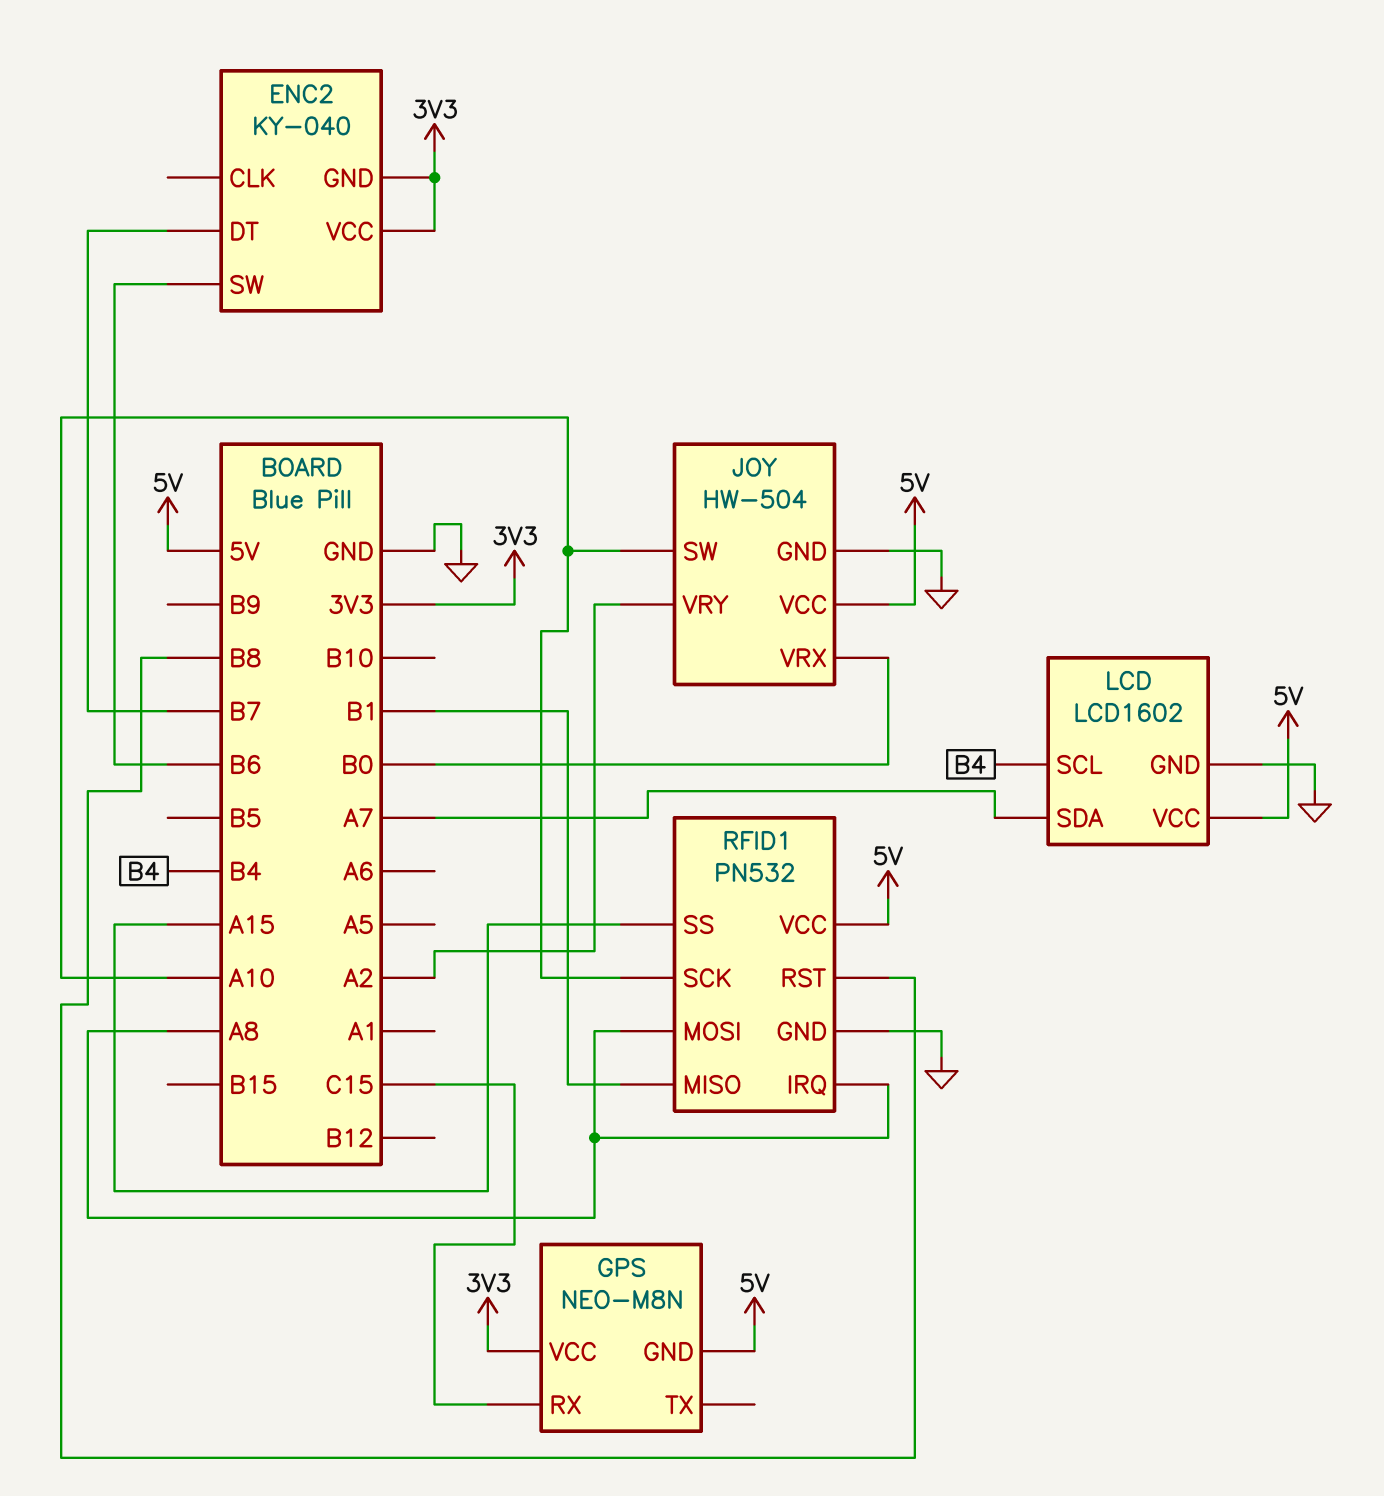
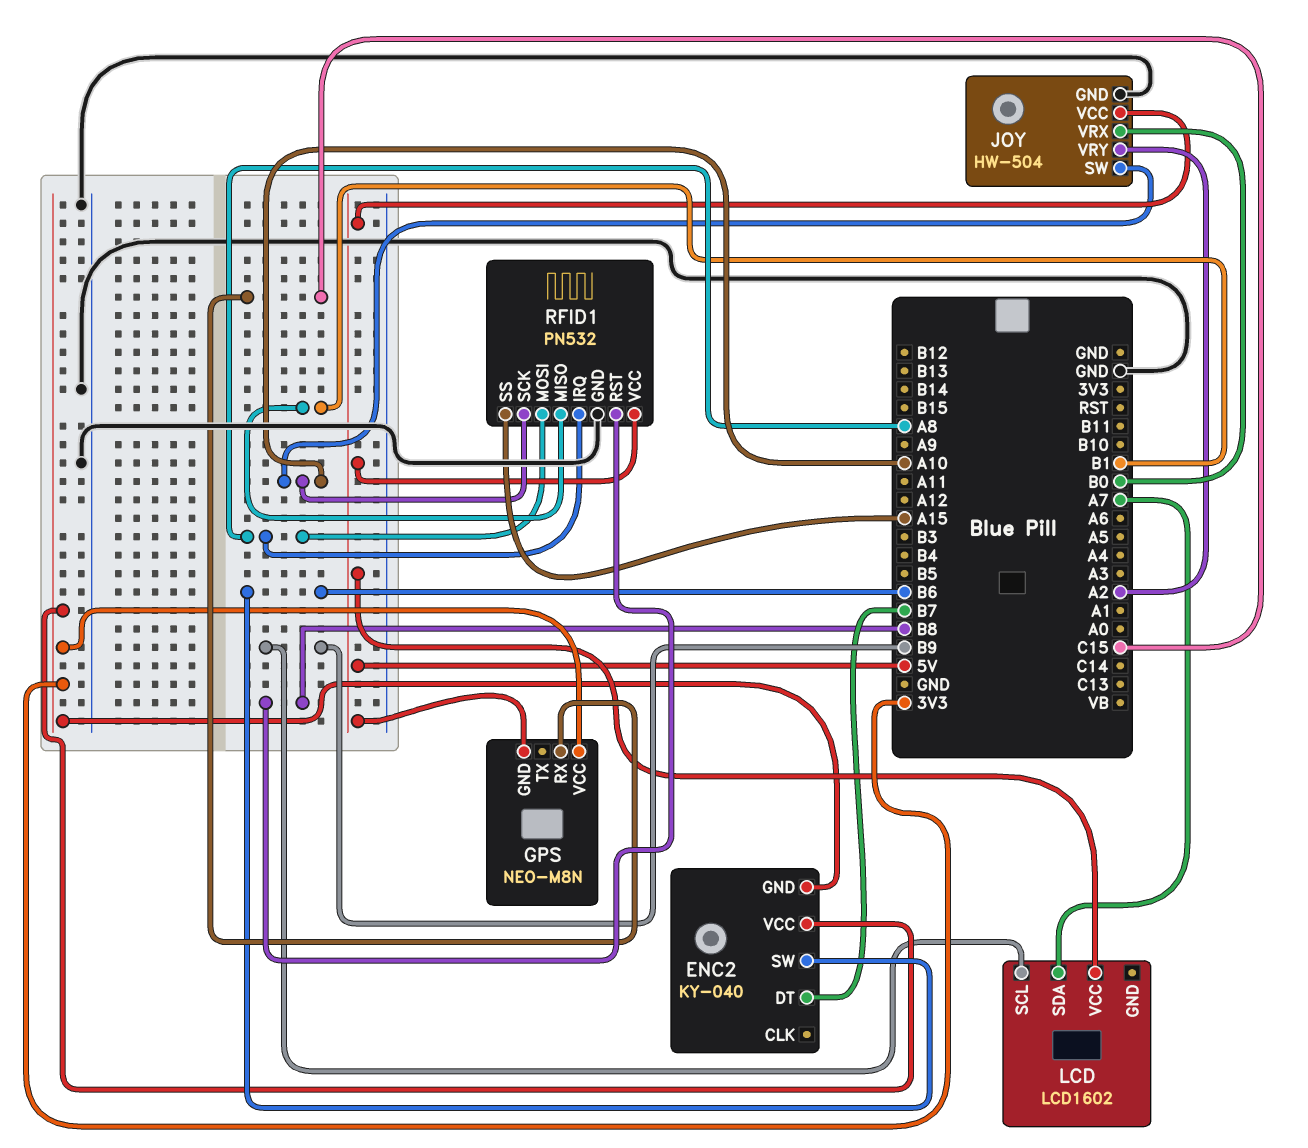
LCD pin GND: GND -> none
LCD pin SCL: B4 -> B9

